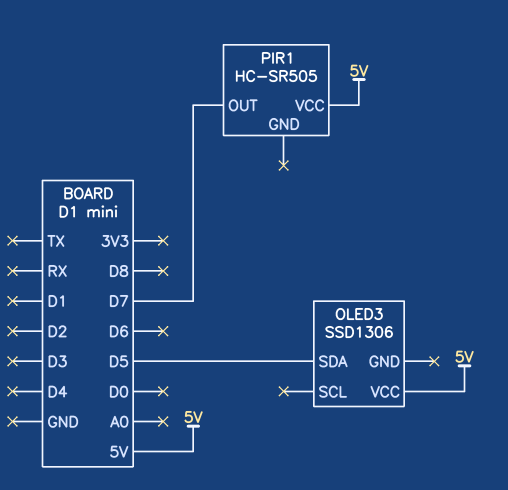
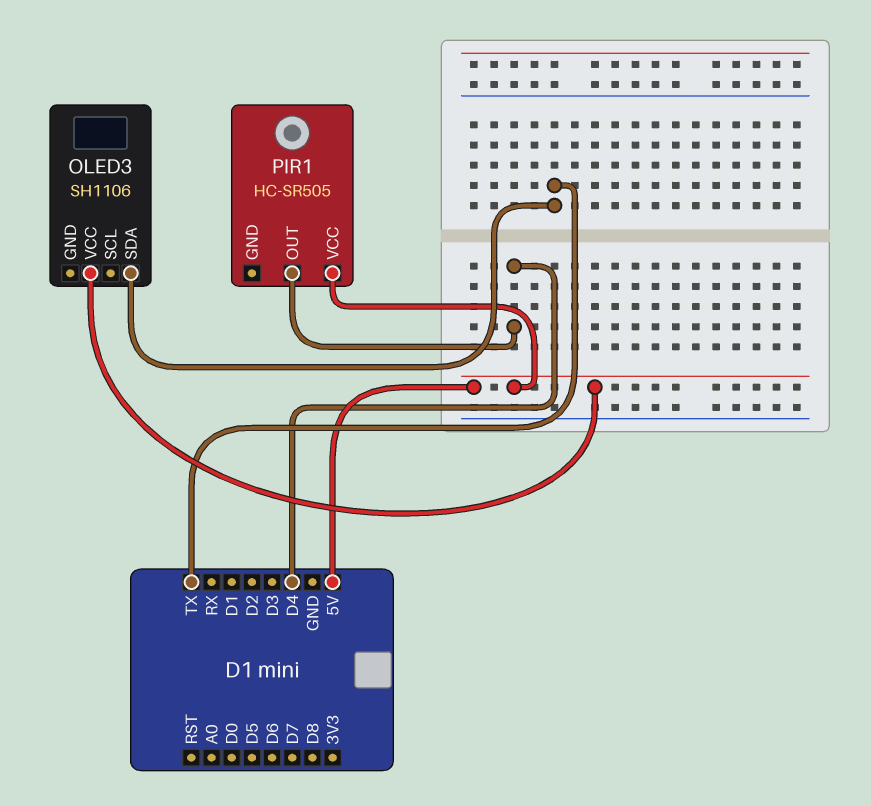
OLED3: SSD1306 -> SH1106
OLED3 pin SDA: D5 -> TX
PIR1 pin OUT: D7 -> D4

